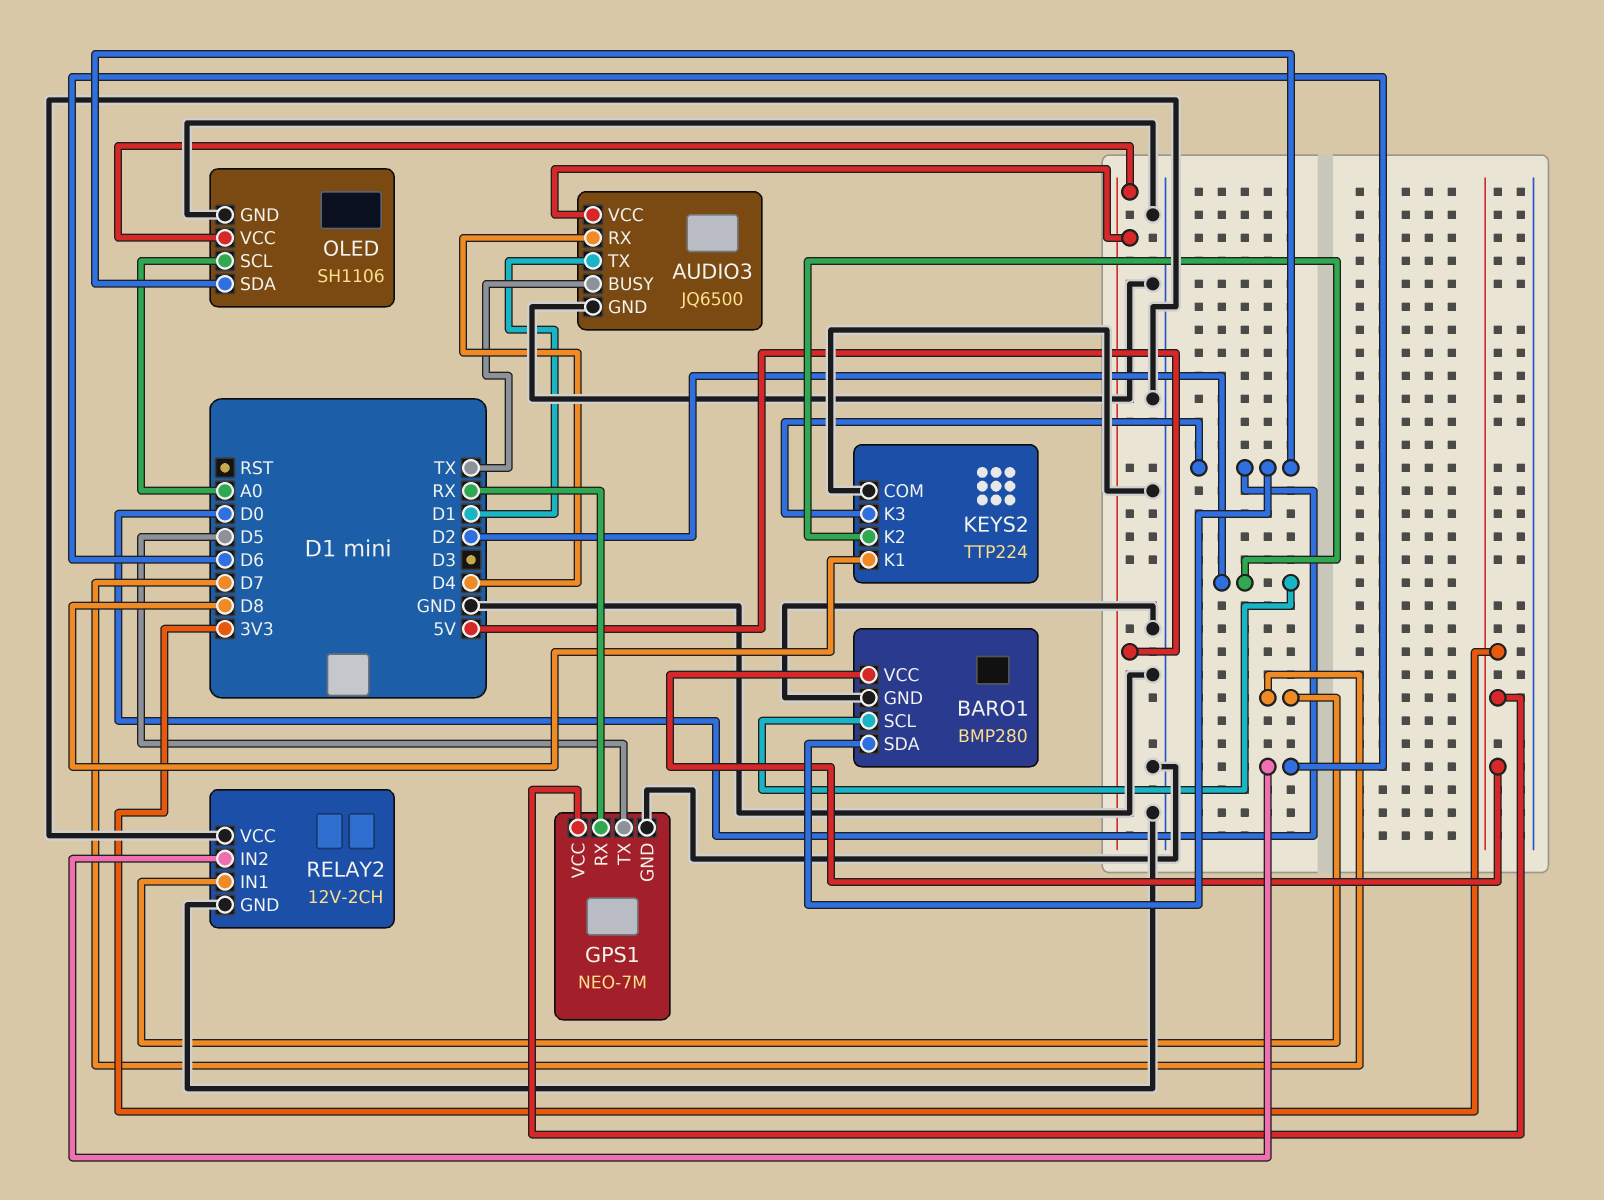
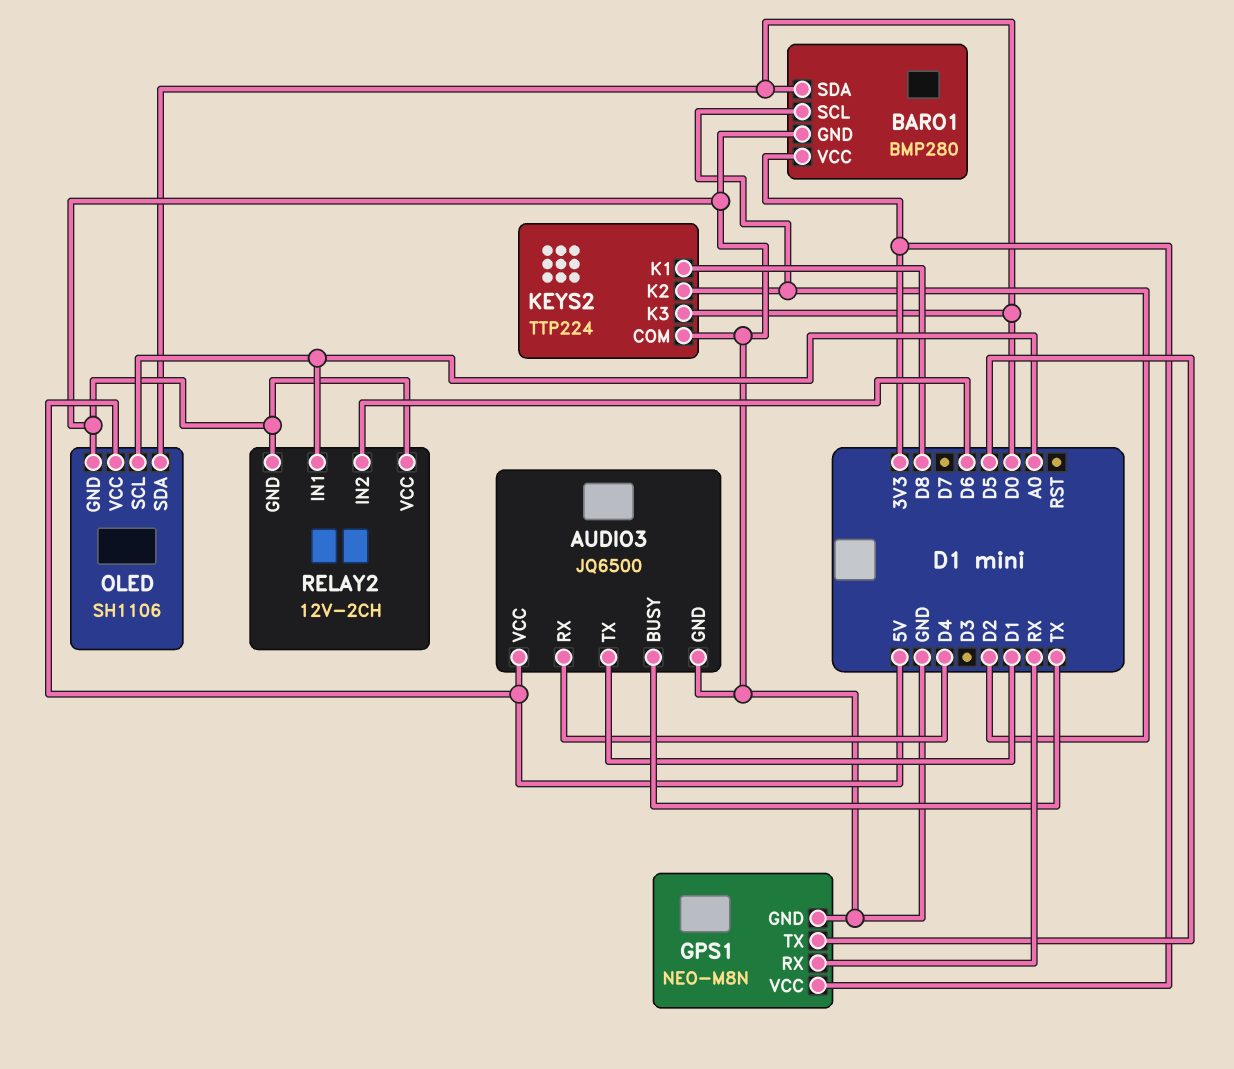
GPS1: NEO-7M -> NEO-M8N
RELAY2 pin IN1: D7 -> A0

